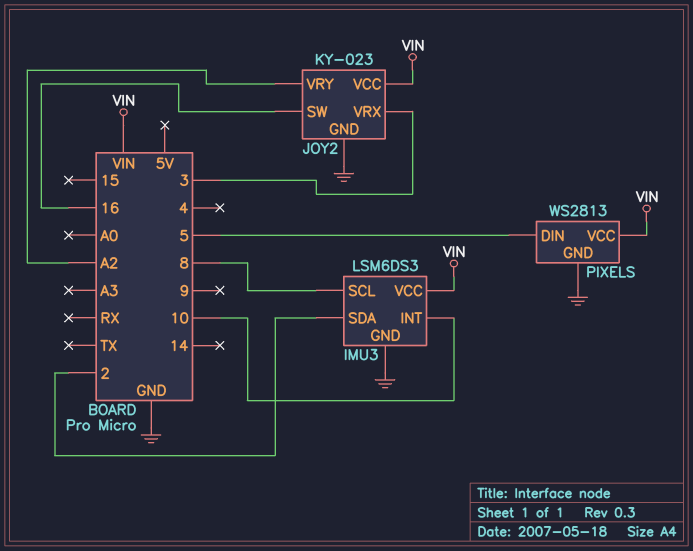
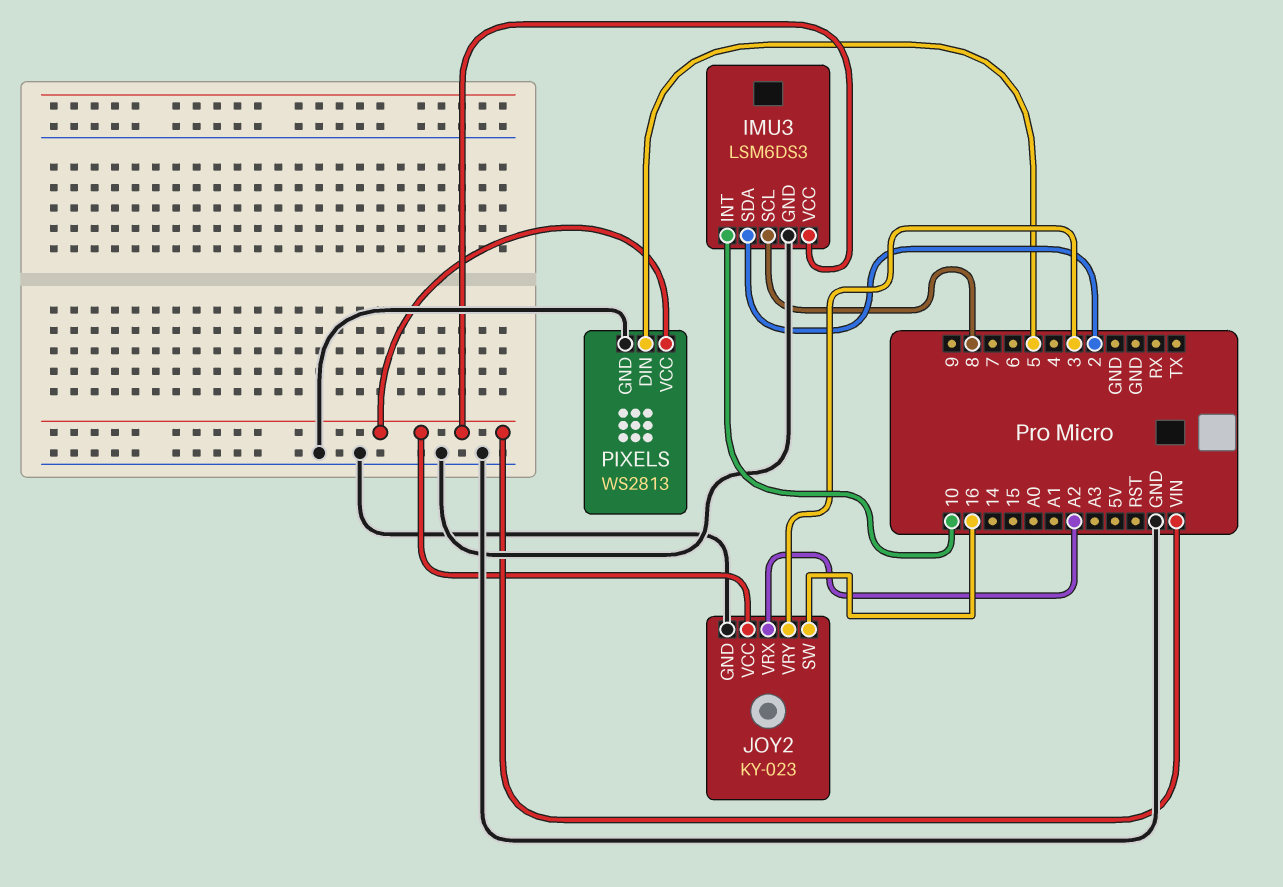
JOY2 pin VRX: 3 -> A2
JOY2 pin VRY: A2 -> 3

